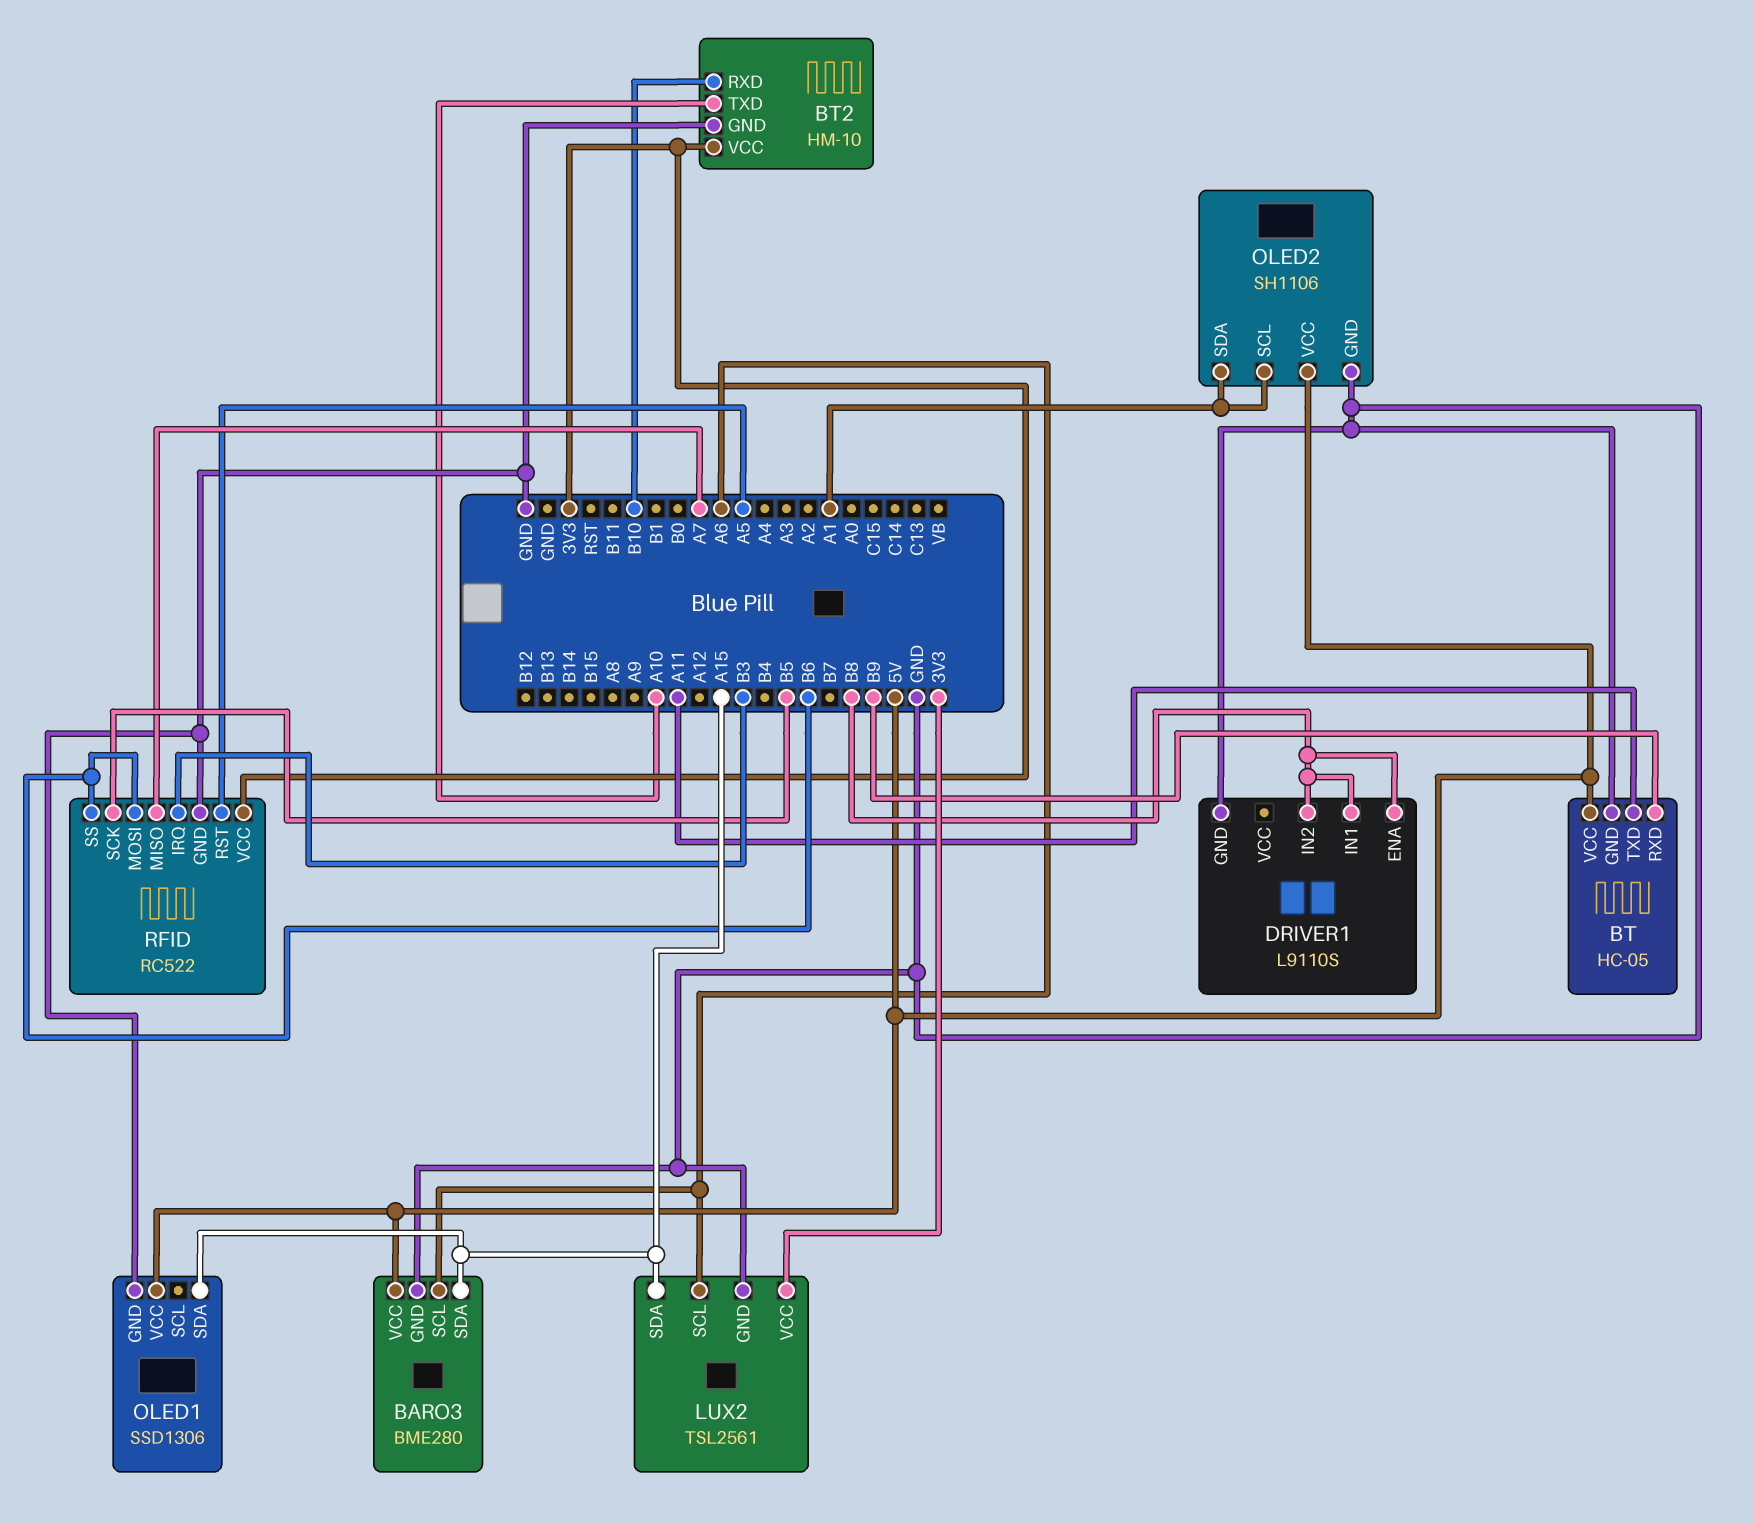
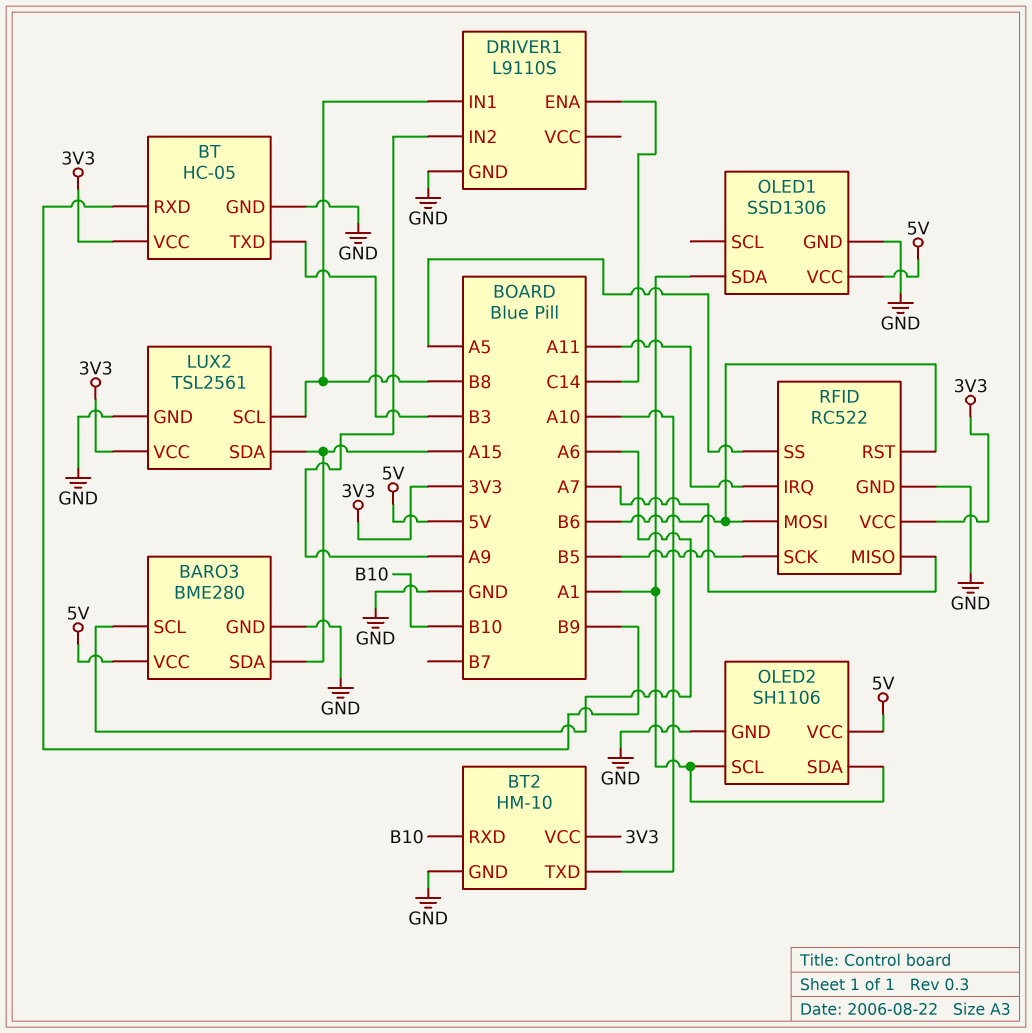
BT pin TXD: A11 -> B3
BT pin VCC: 5V -> 3V3
DRIVER1 pin ENA: B8 -> C14
DRIVER1 pin IN2: B8 -> A9
LUX2 pin SCL: A6 -> B8
OLED1 pin SDA: A15 -> A1
RFID pin IRQ: B3 -> A11
RFID pin RST: A5 -> B6
RFID pin SS: B6 -> A5

